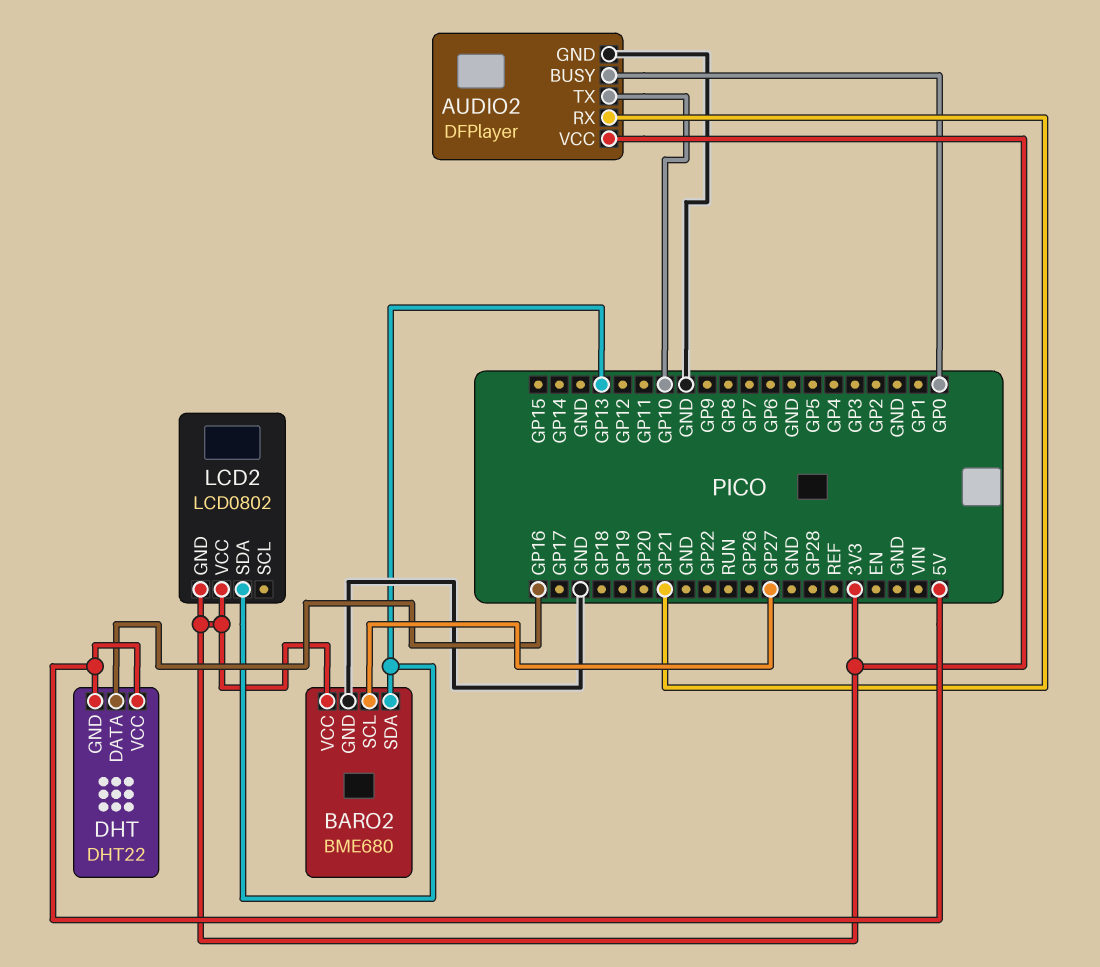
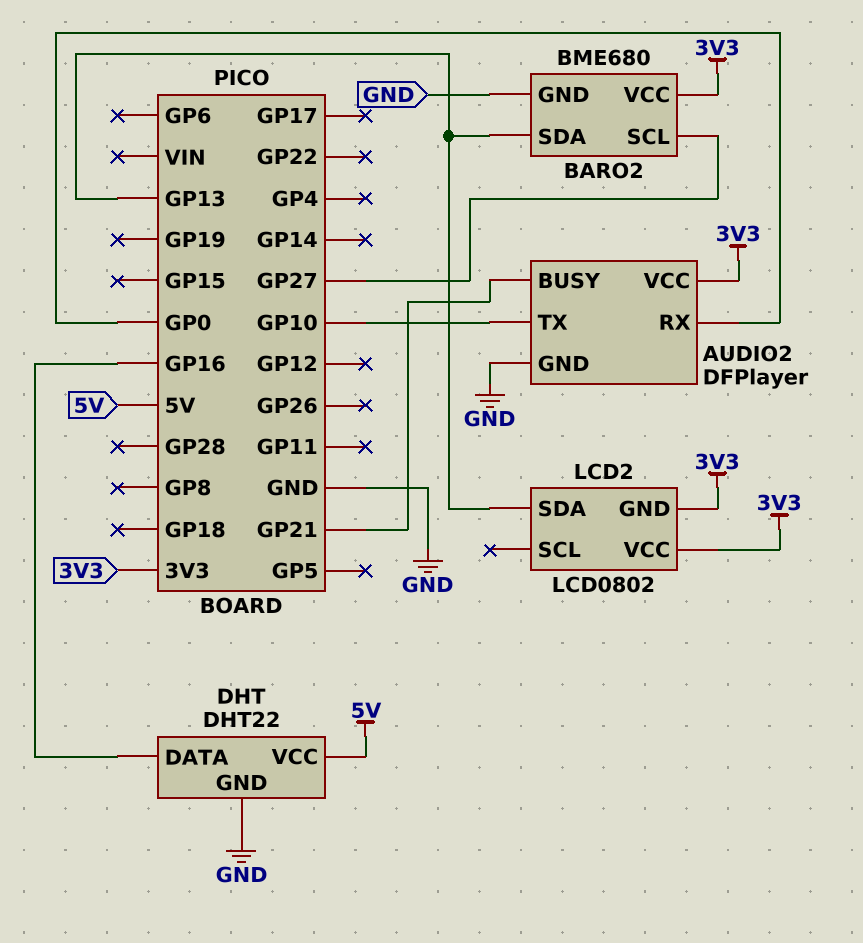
AUDIO2 pin BUSY: GP0 -> GP21
AUDIO2 pin RX: GP21 -> GP0
DHT pin GND: 5V -> GND

